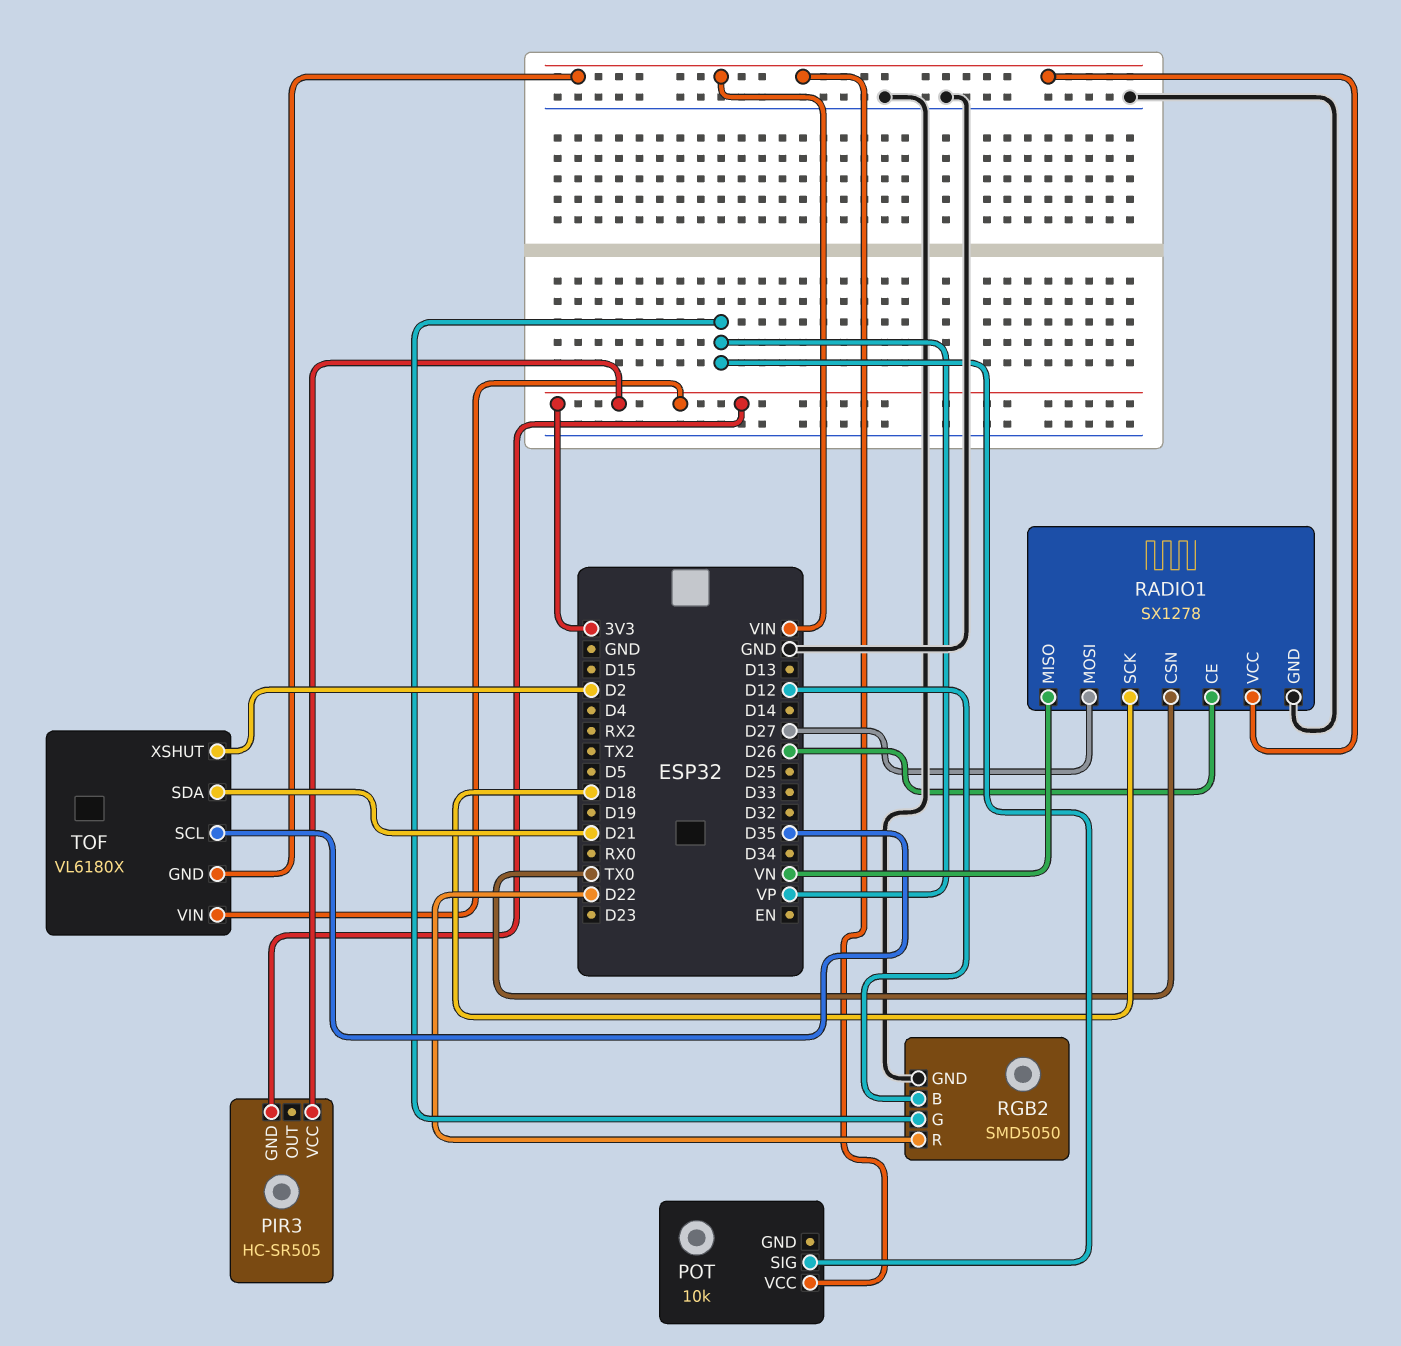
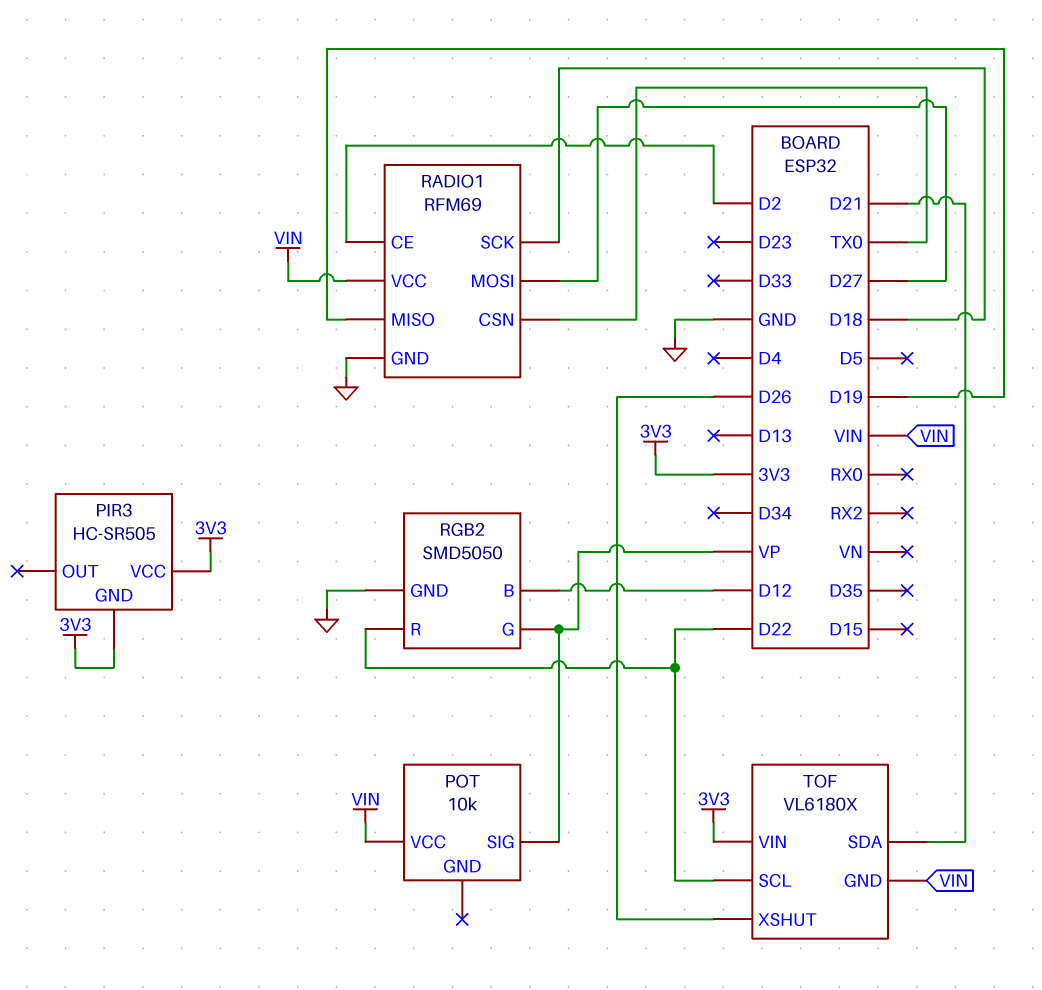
RADIO1: SX1278 -> RFM69
RADIO1 pin CE: D26 -> D2
RADIO1 pin MISO: VN -> D19
TOF pin SCL: D35 -> D22
TOF pin XSHUT: D2 -> D26

